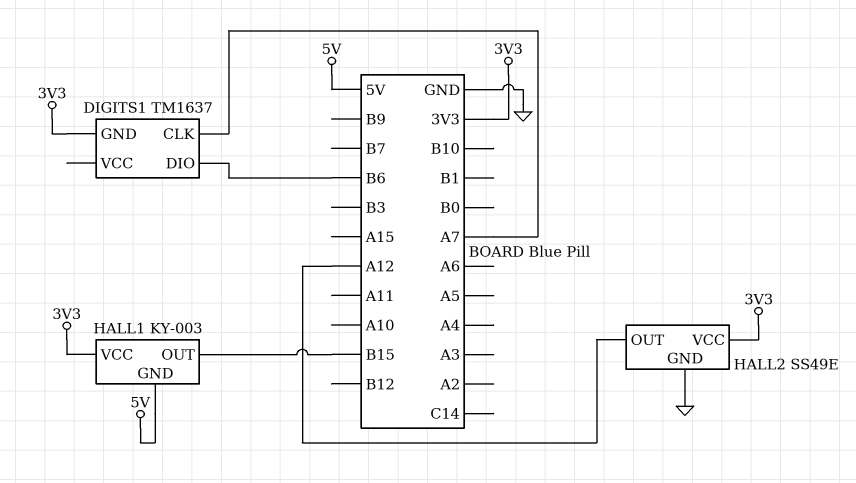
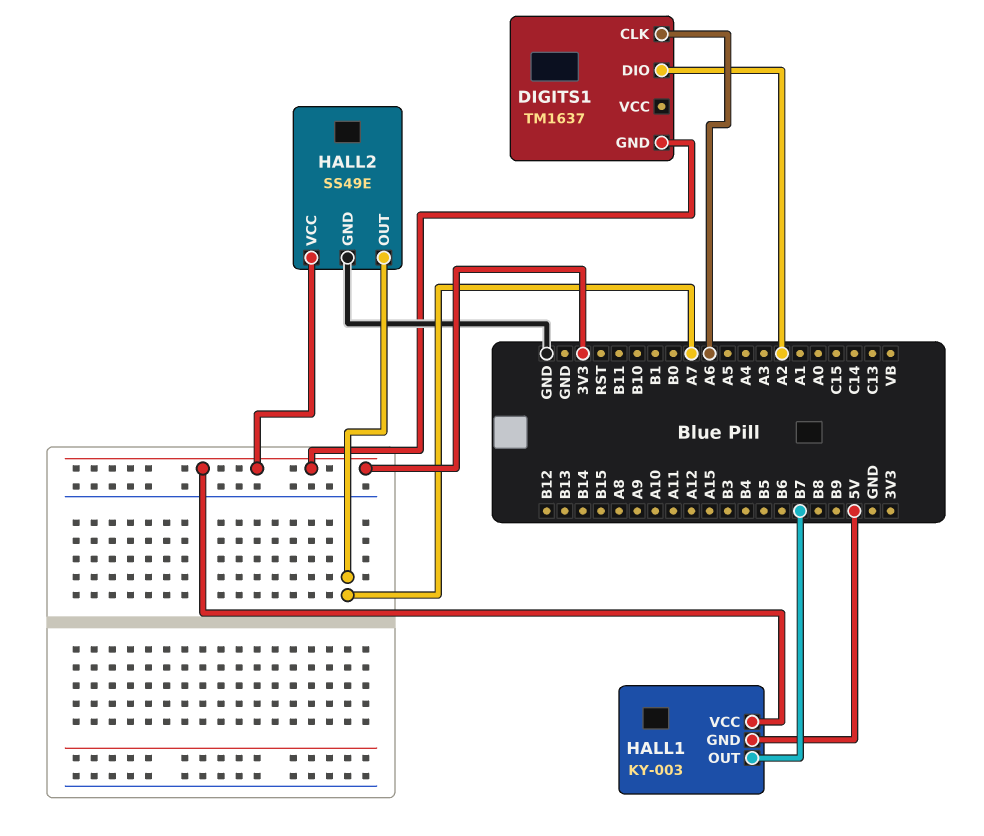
DIGITS1 pin CLK: A7 -> A6
DIGITS1 pin DIO: B6 -> A2
HALL1 pin OUT: B15 -> B7
HALL2 pin OUT: A12 -> A7

